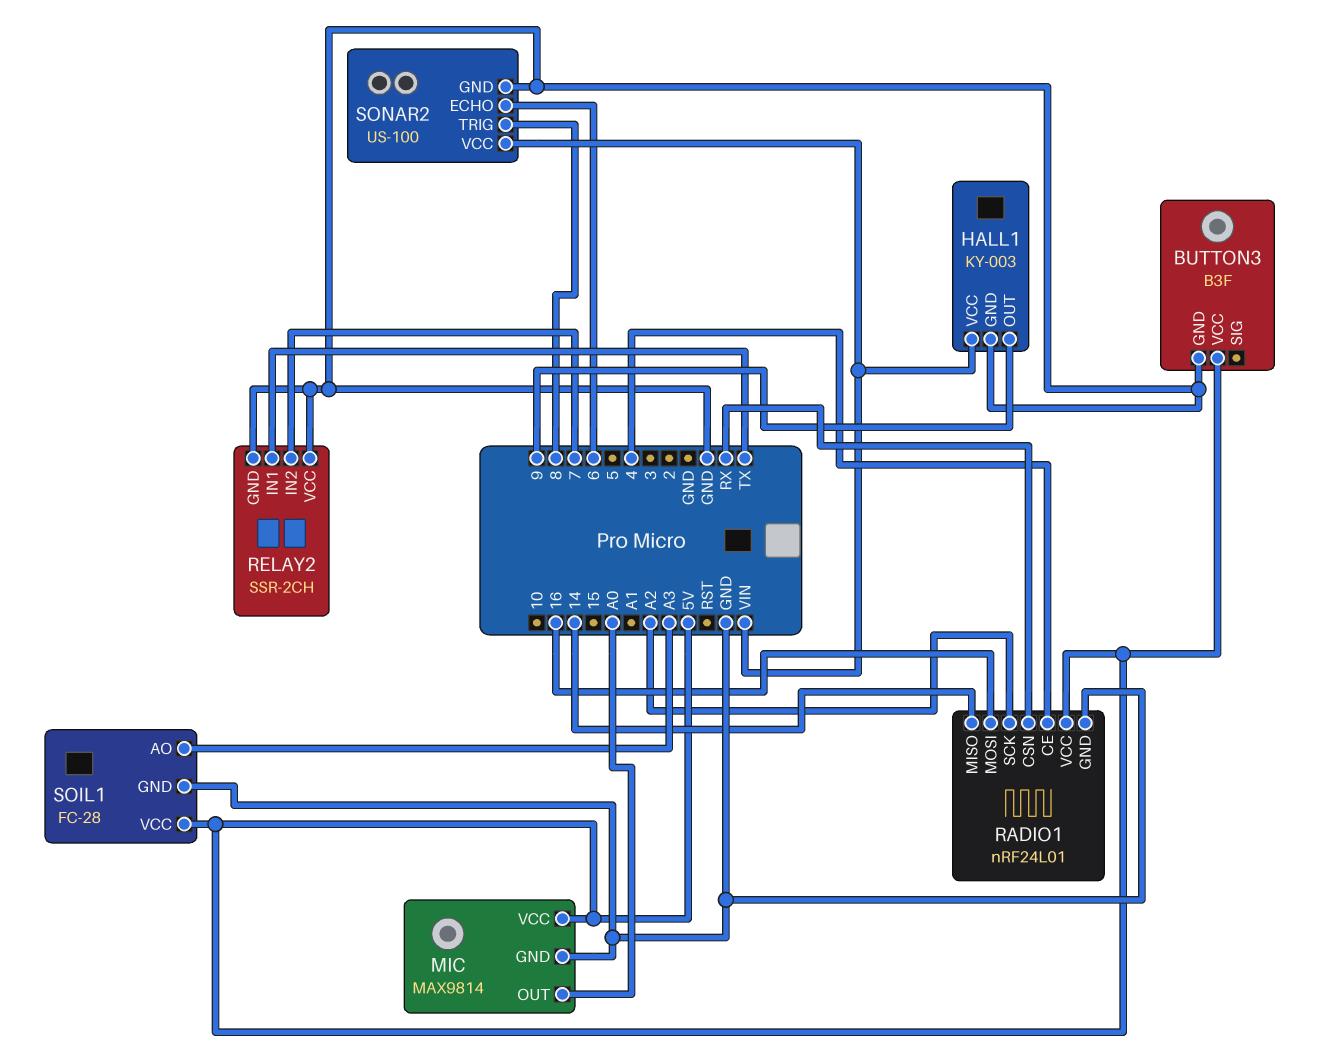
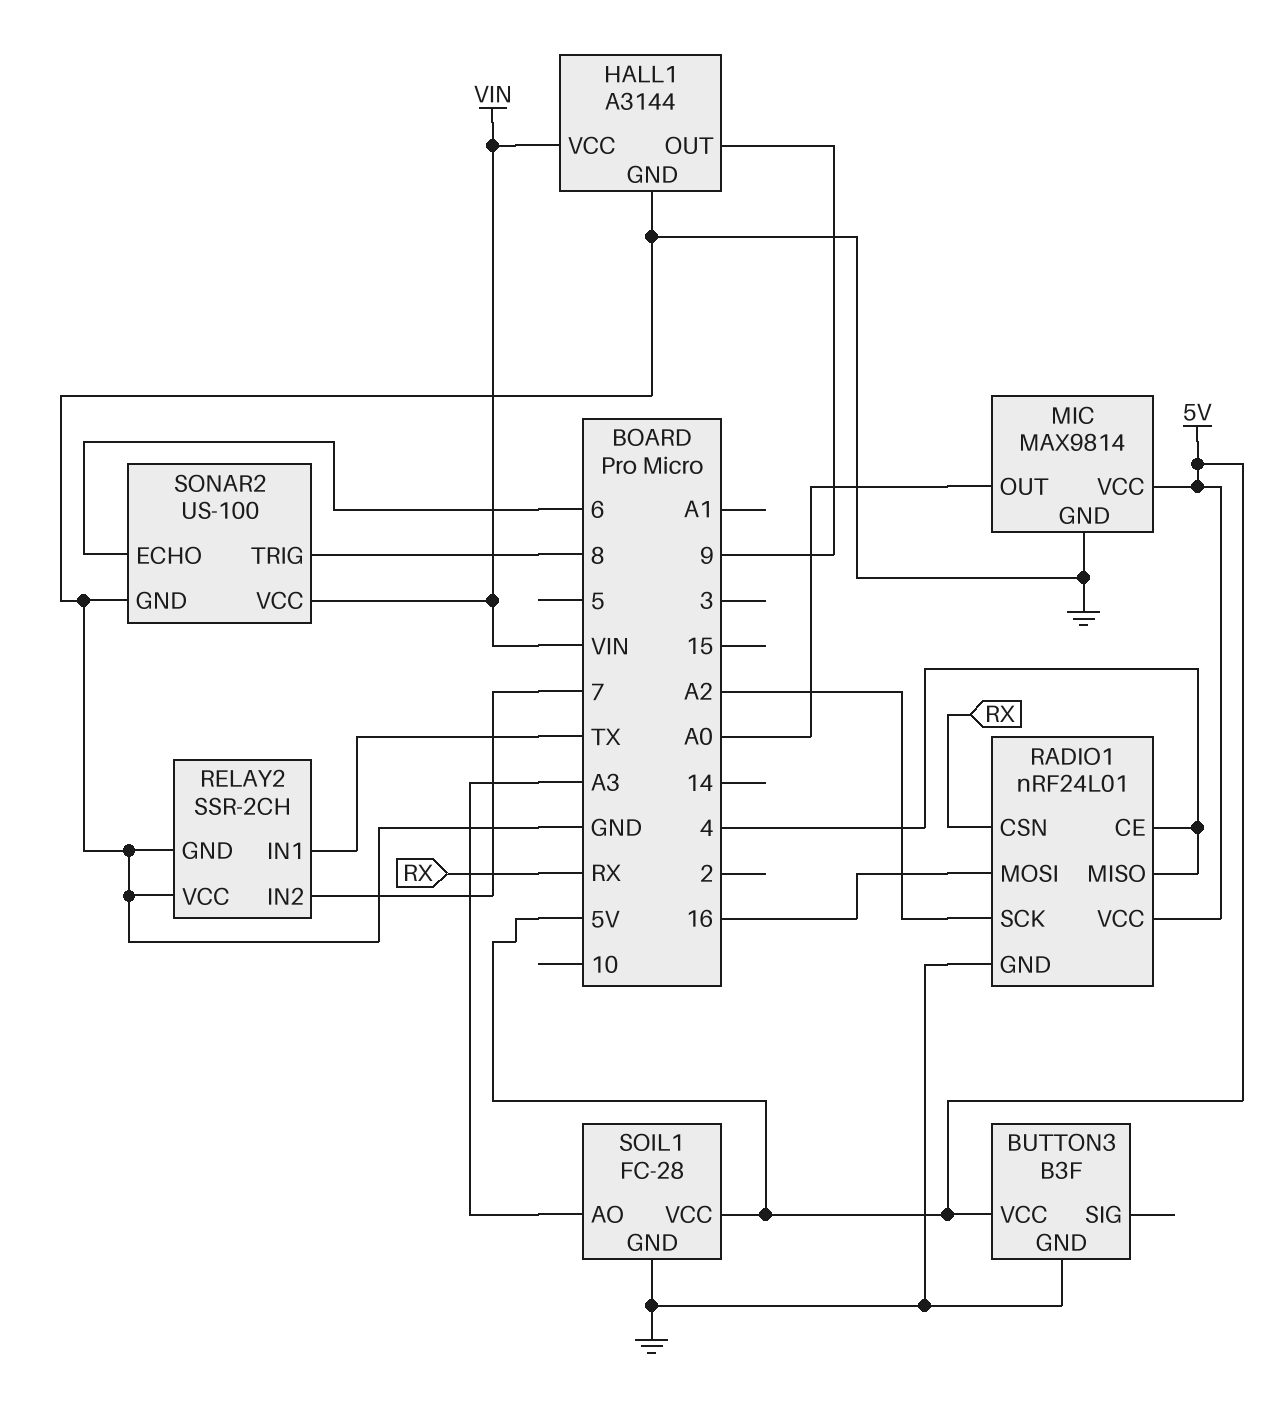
HALL1: KY-003 -> A3144
RADIO1 pin MISO: 14 -> 4

